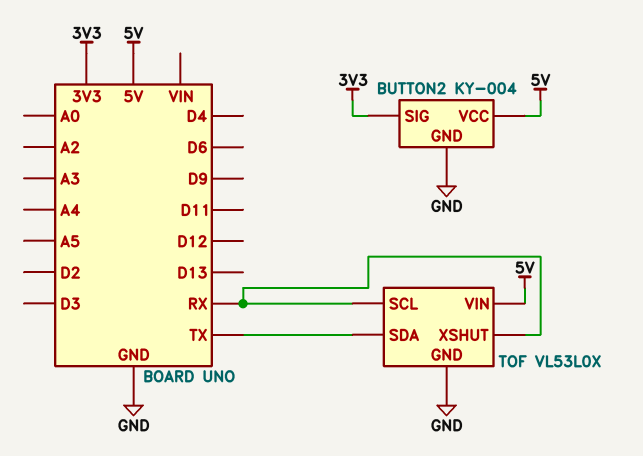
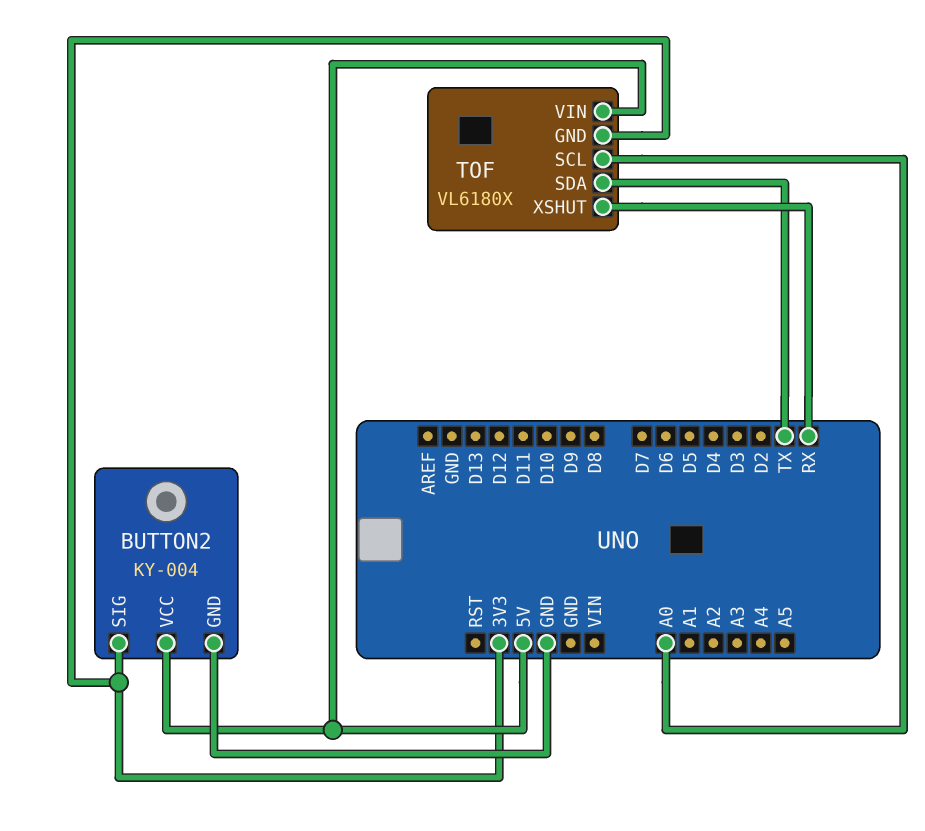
TOF: VL53L0X -> VL6180X
TOF pin GND: GND -> 3V3
TOF pin SCL: RX -> A0

